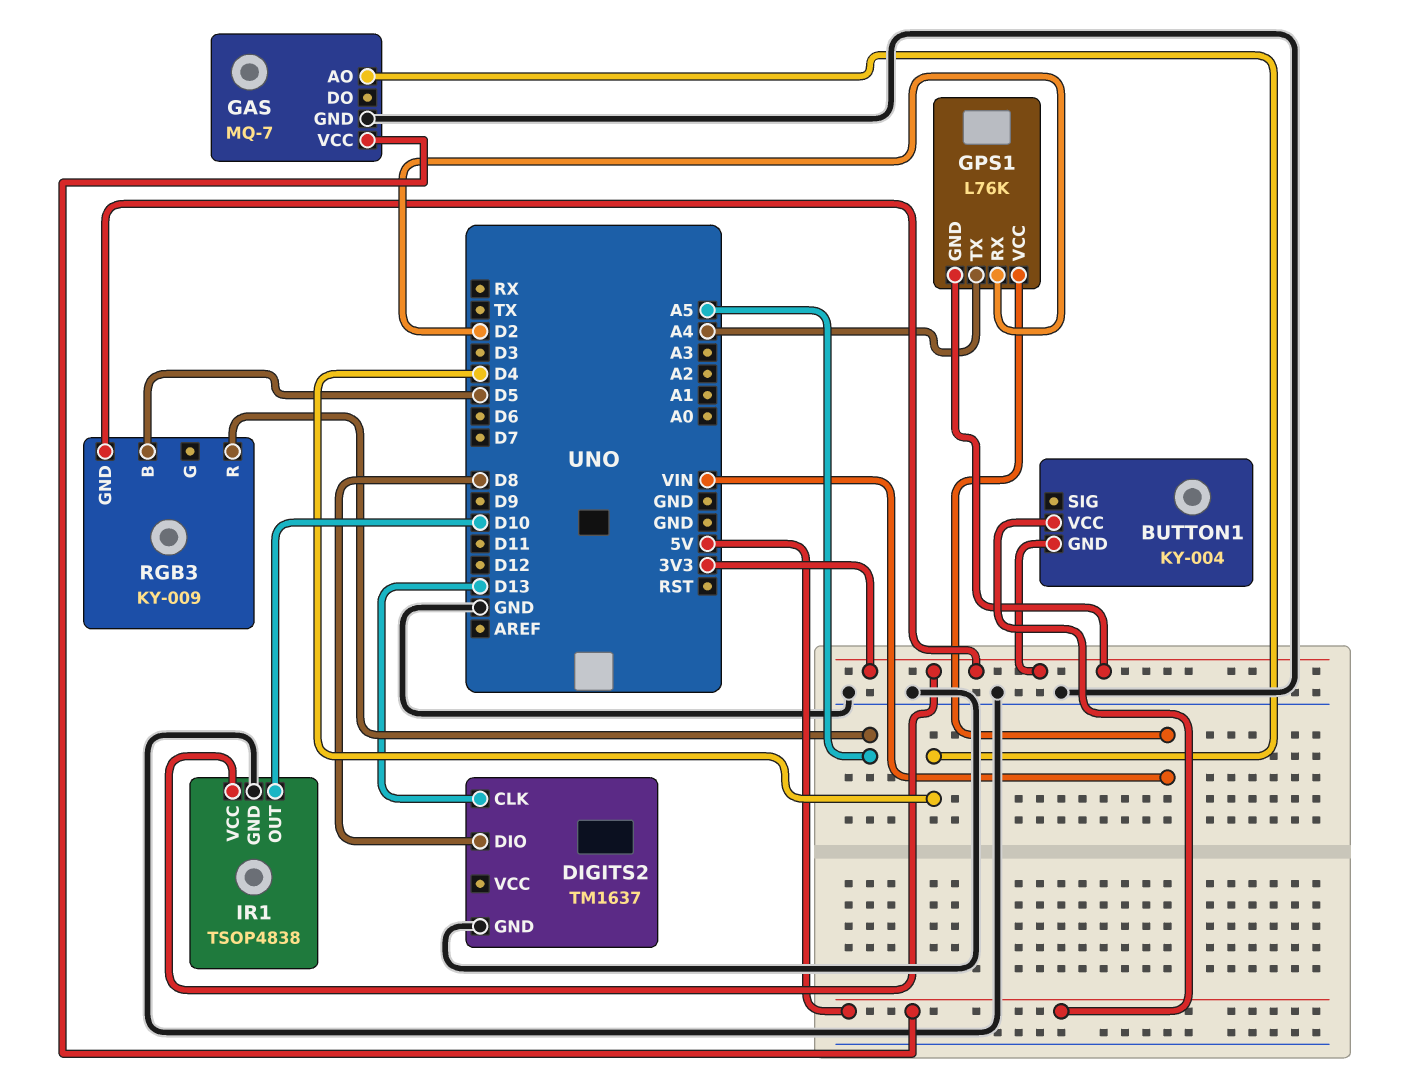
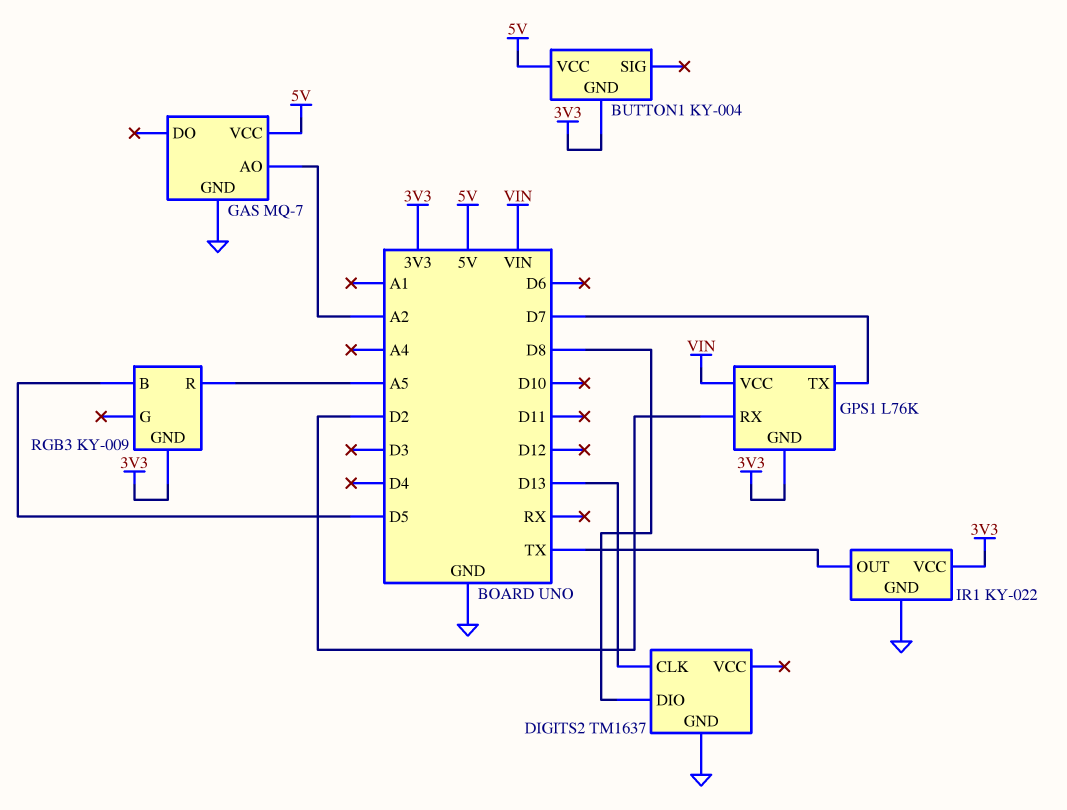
GAS pin AO: D4 -> A2
GPS1 pin TX: A4 -> D7
IR1: TSOP4838 -> KY-022
IR1 pin OUT: D10 -> TX

